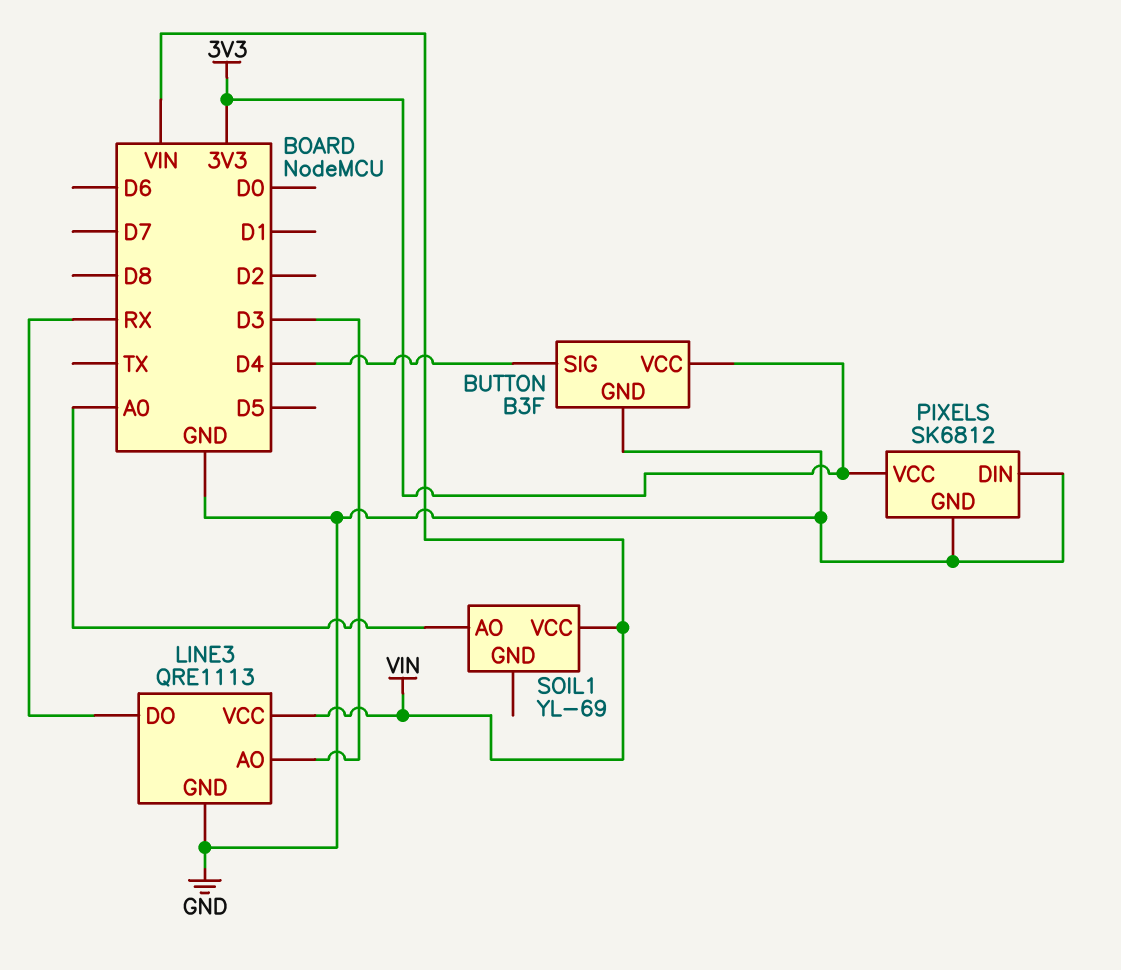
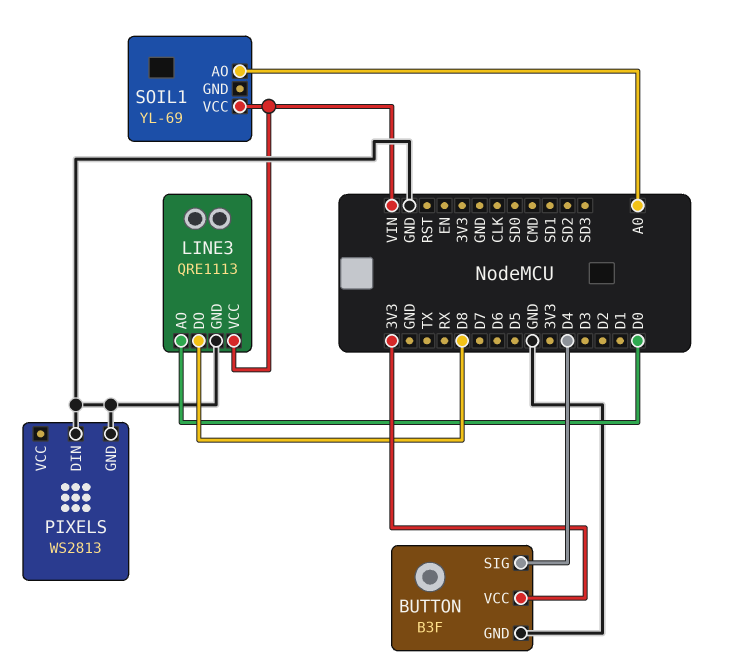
LINE3 pin AO: D3 -> D0
LINE3 pin DO: RX -> D8
PIXELS: SK6812 -> WS2813
PIXELS pin VCC: 3V3 -> none

